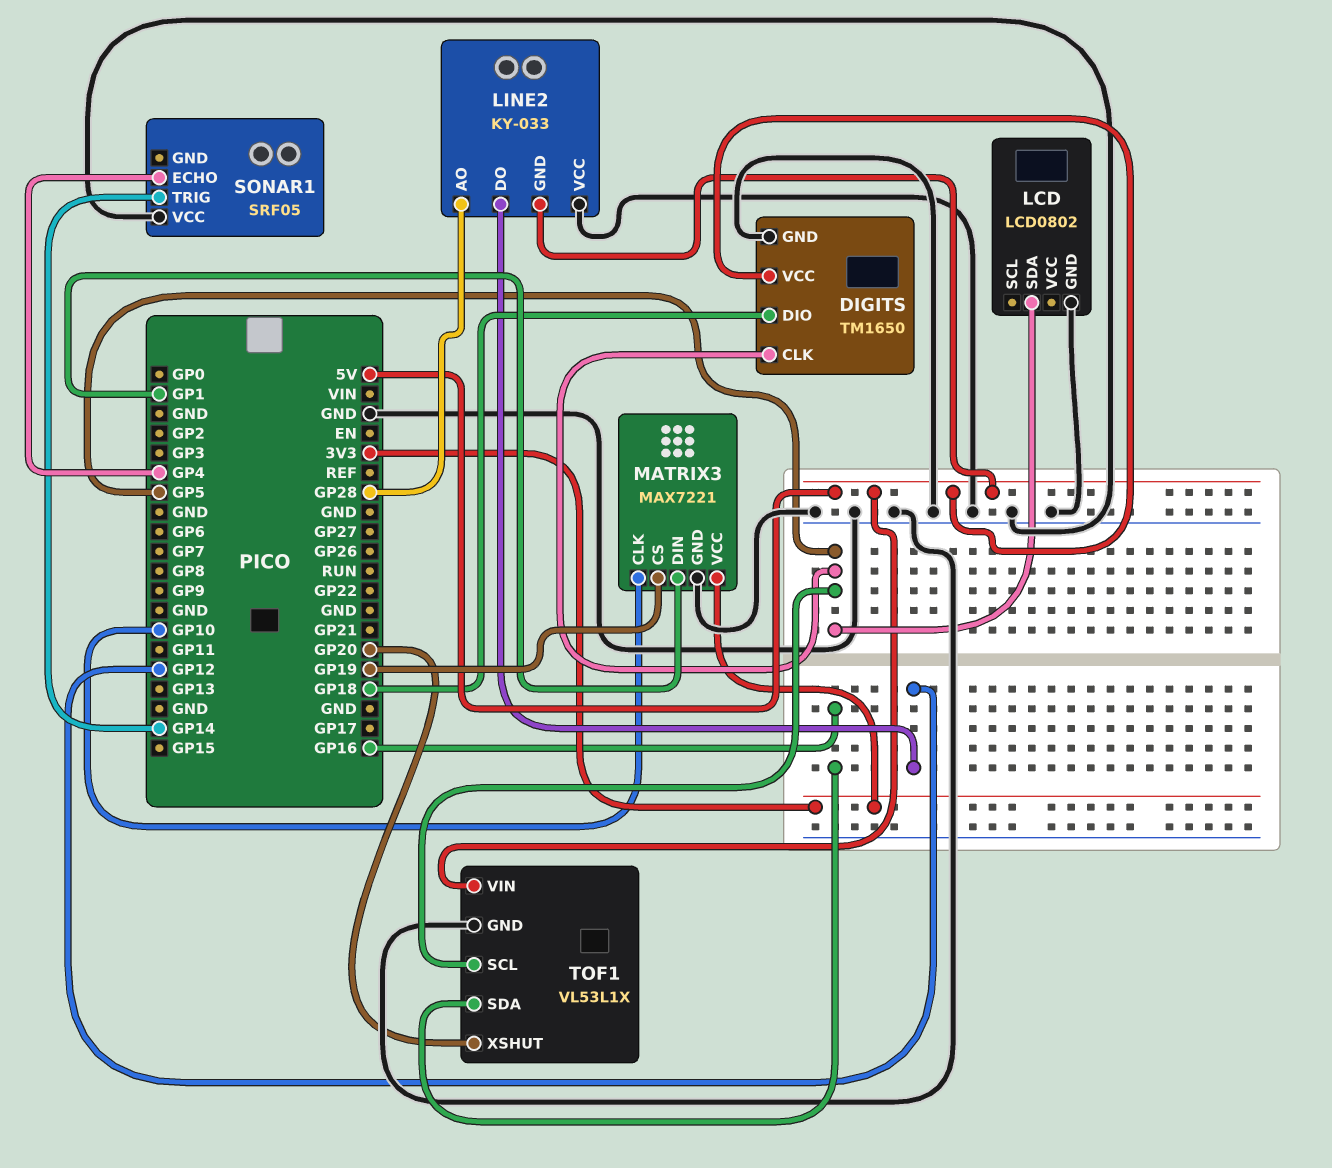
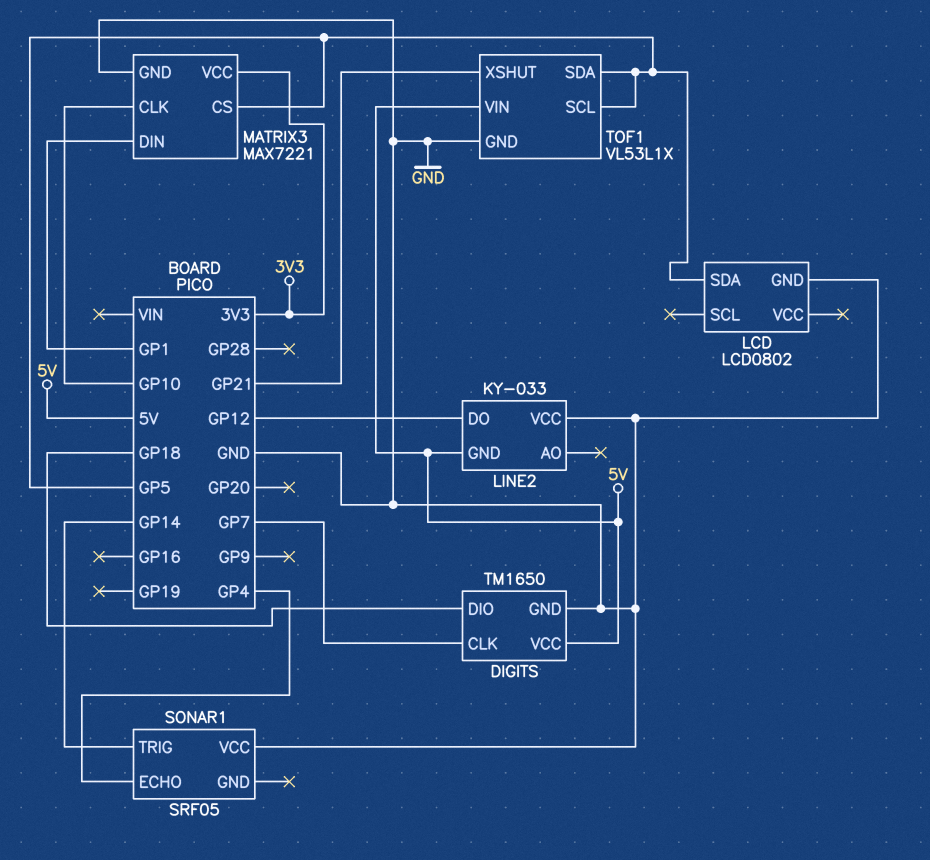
DIGITS pin CLK: GP5 -> GP7
LINE2 pin AO: GP28 -> none
MATRIX3 pin CS: GP19 -> GP5
TOF1 pin SDA: GP16 -> GP5
TOF1 pin XSHUT: GP20 -> GP21

